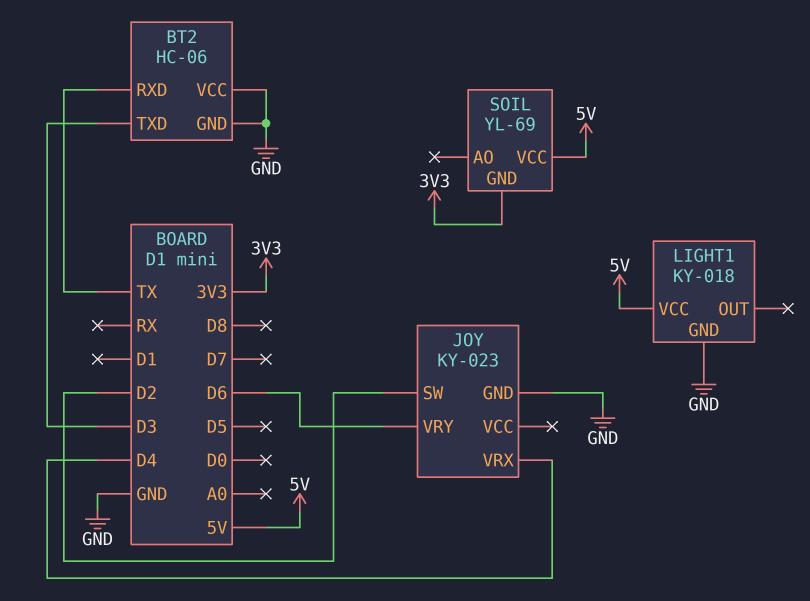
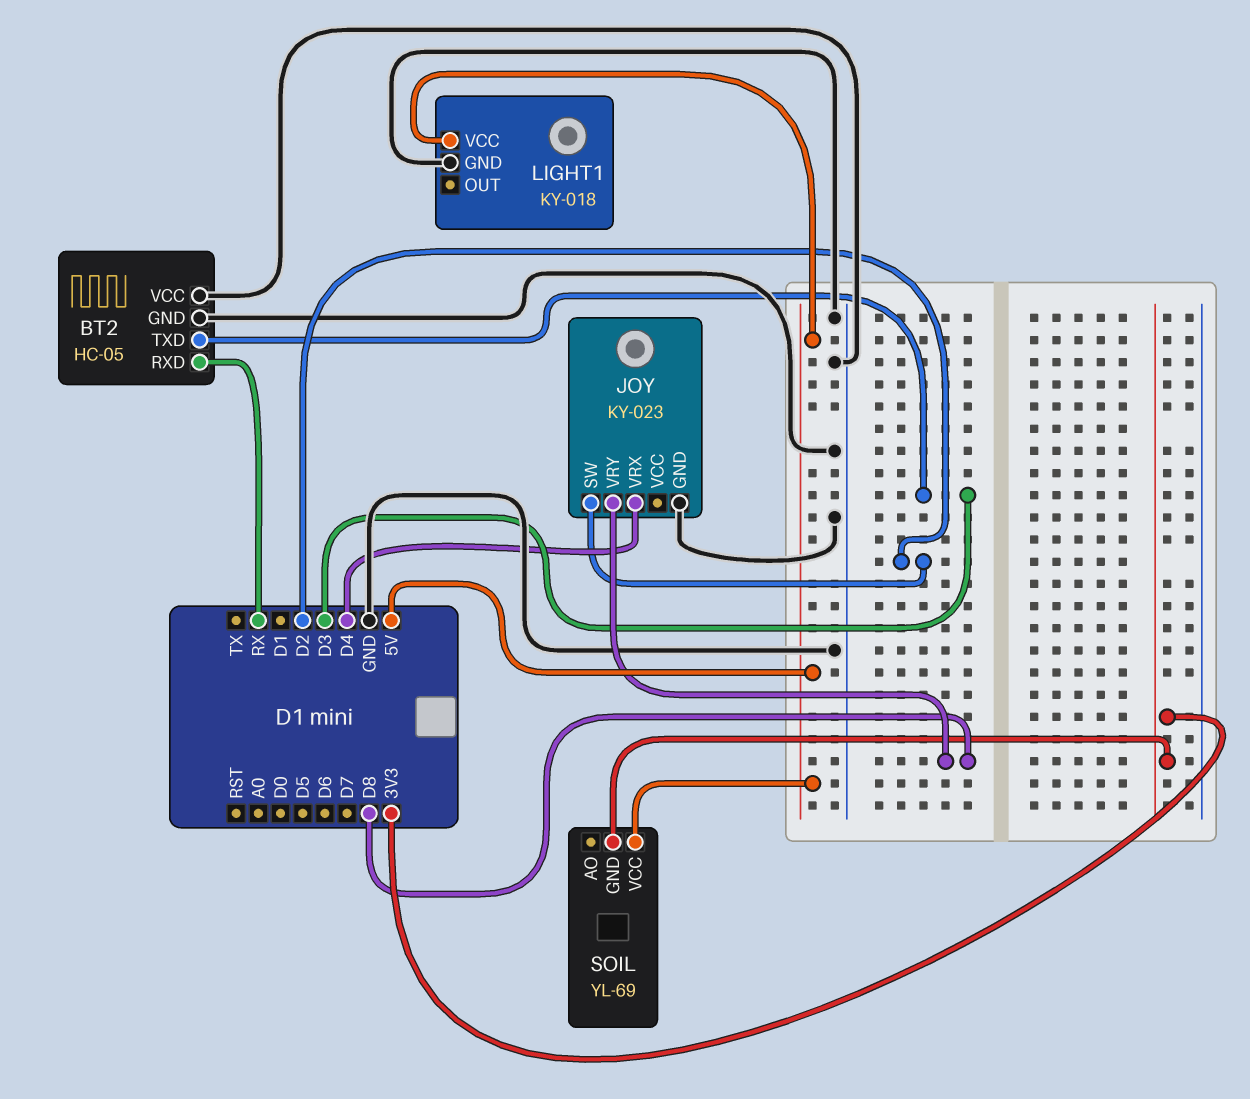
BT2: HC-06 -> HC-05
BT2 pin RXD: TX -> RX
JOY pin VRY: D6 -> D8

